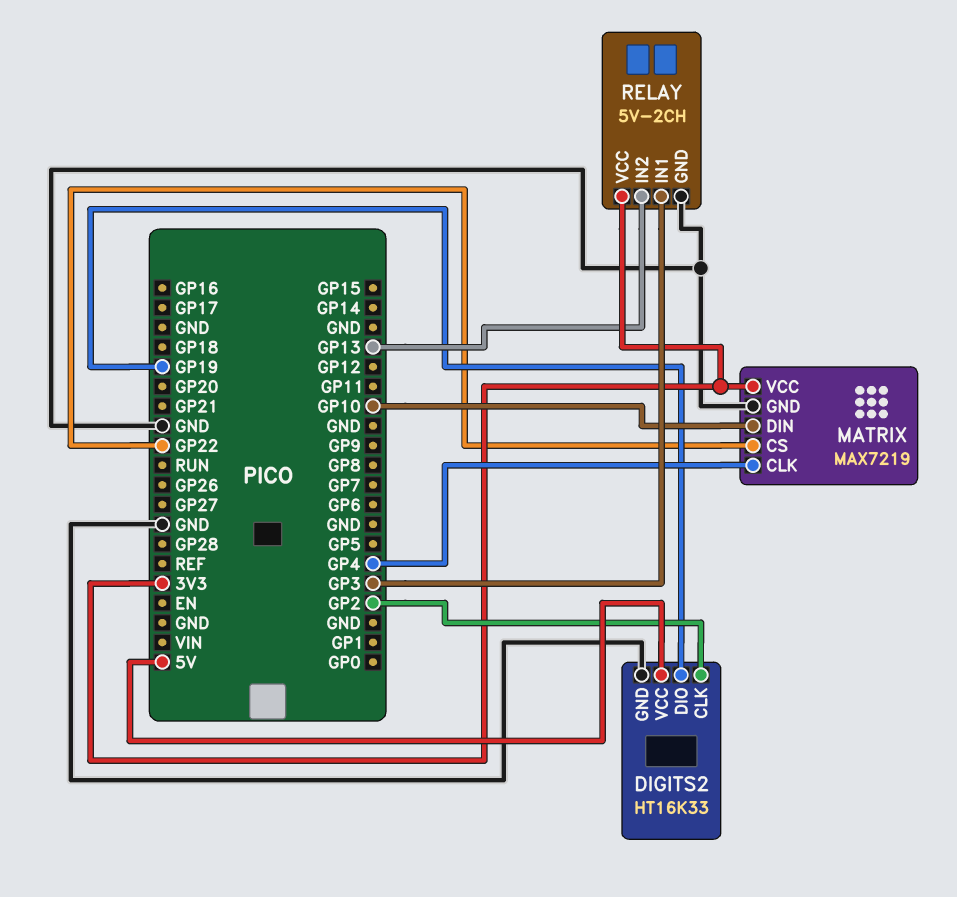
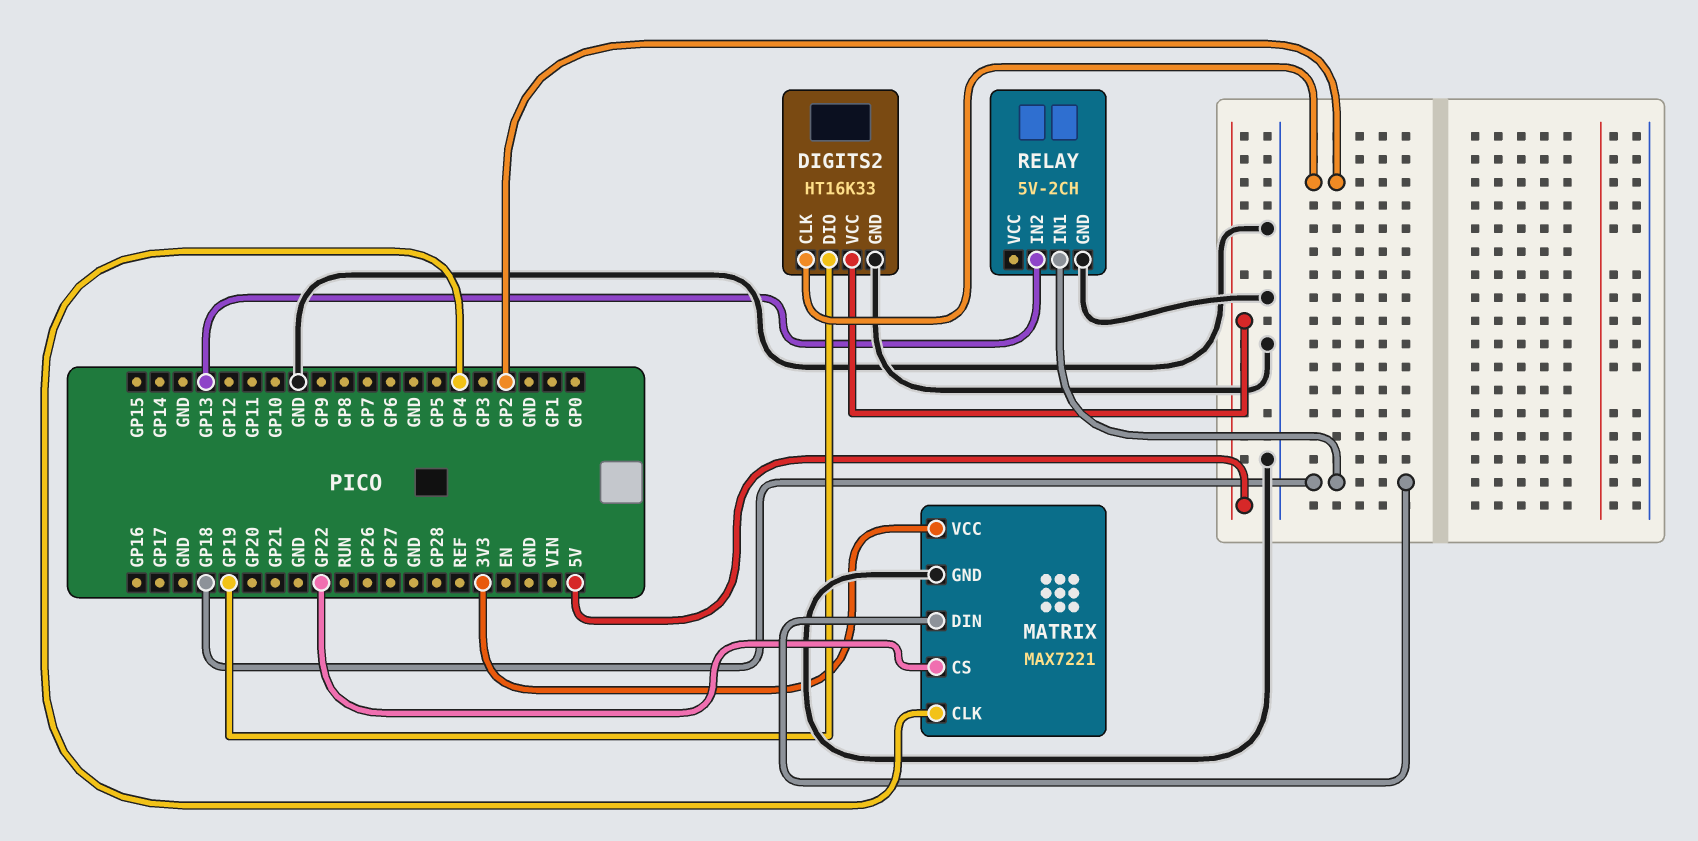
MATRIX: MAX7219 -> MAX7221
MATRIX pin DIN: GP10 -> GP18
RELAY pin IN1: GP3 -> GP18
RELAY pin VCC: 3V3 -> none

